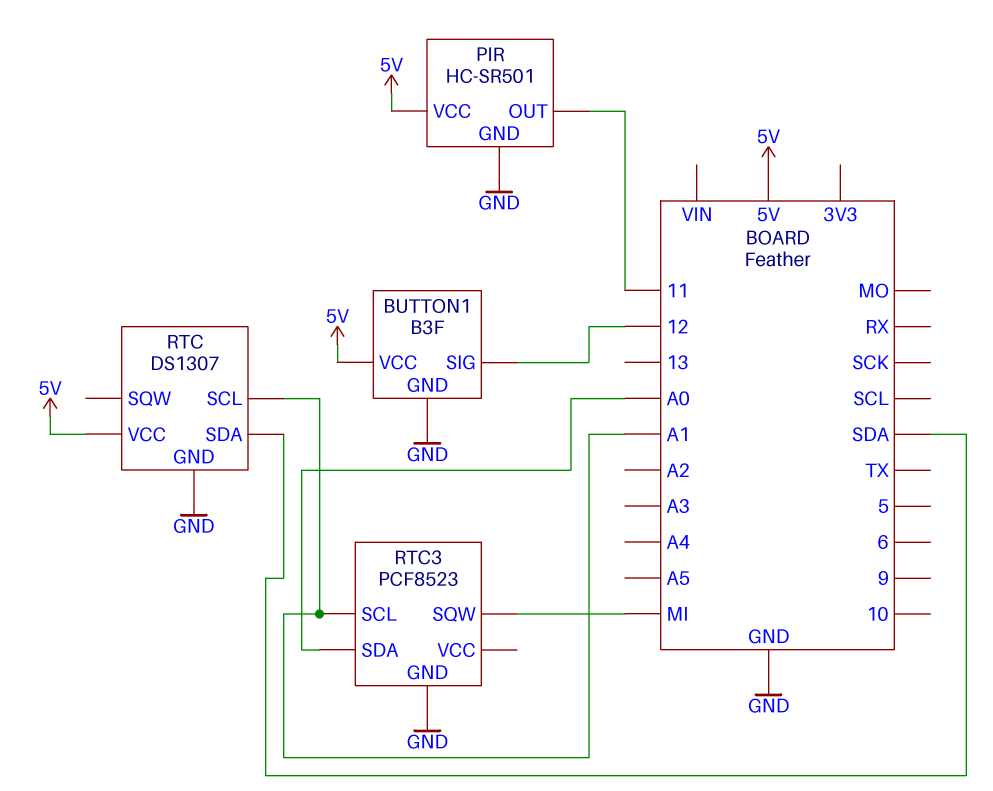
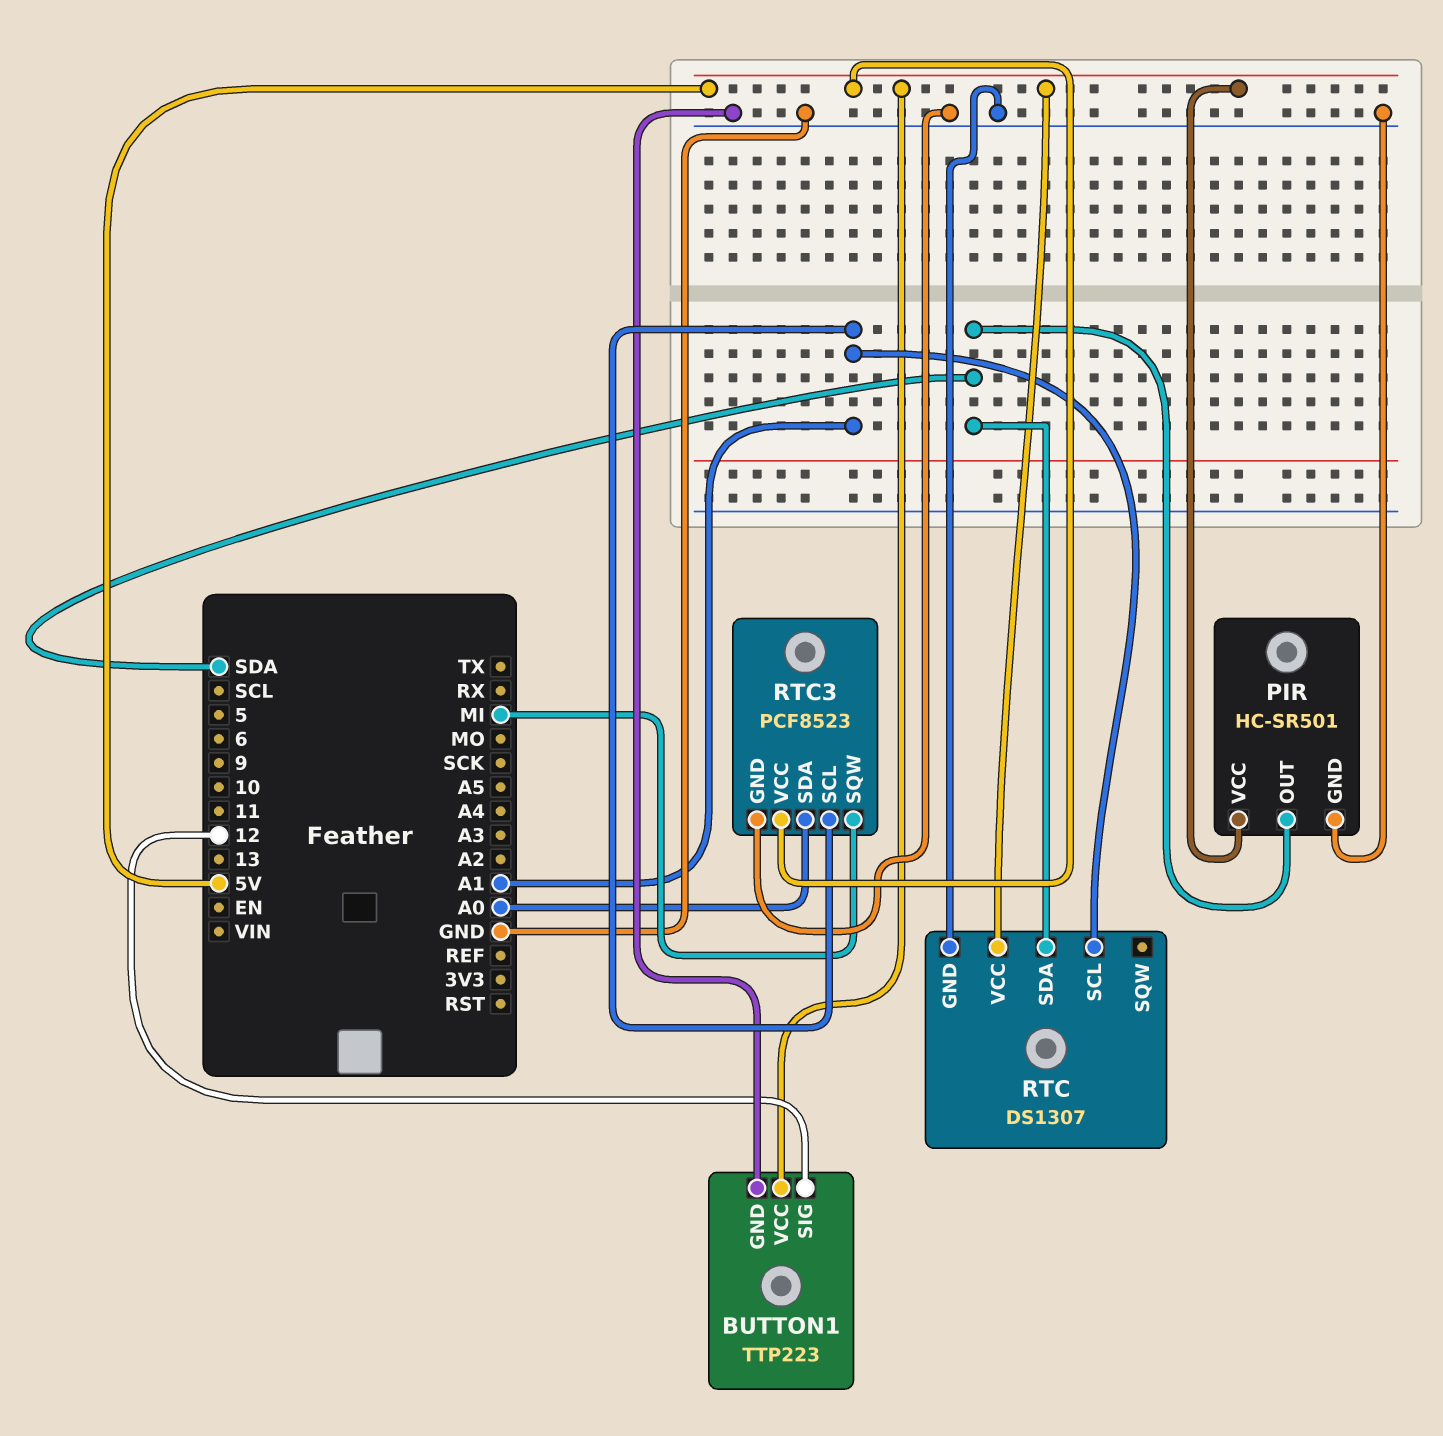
BUTTON1: B3F -> TTP223
PIR pin OUT: 11 -> SDA
RTC3 pin VCC: none -> 5V

